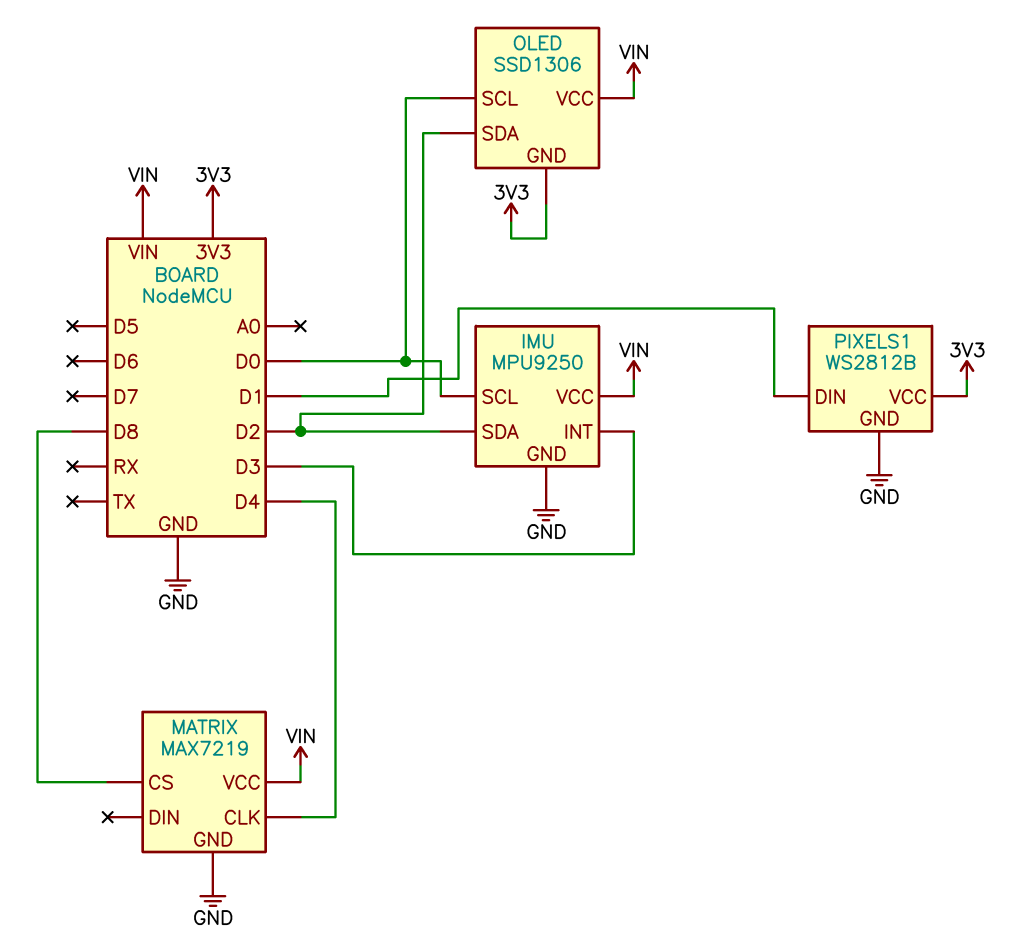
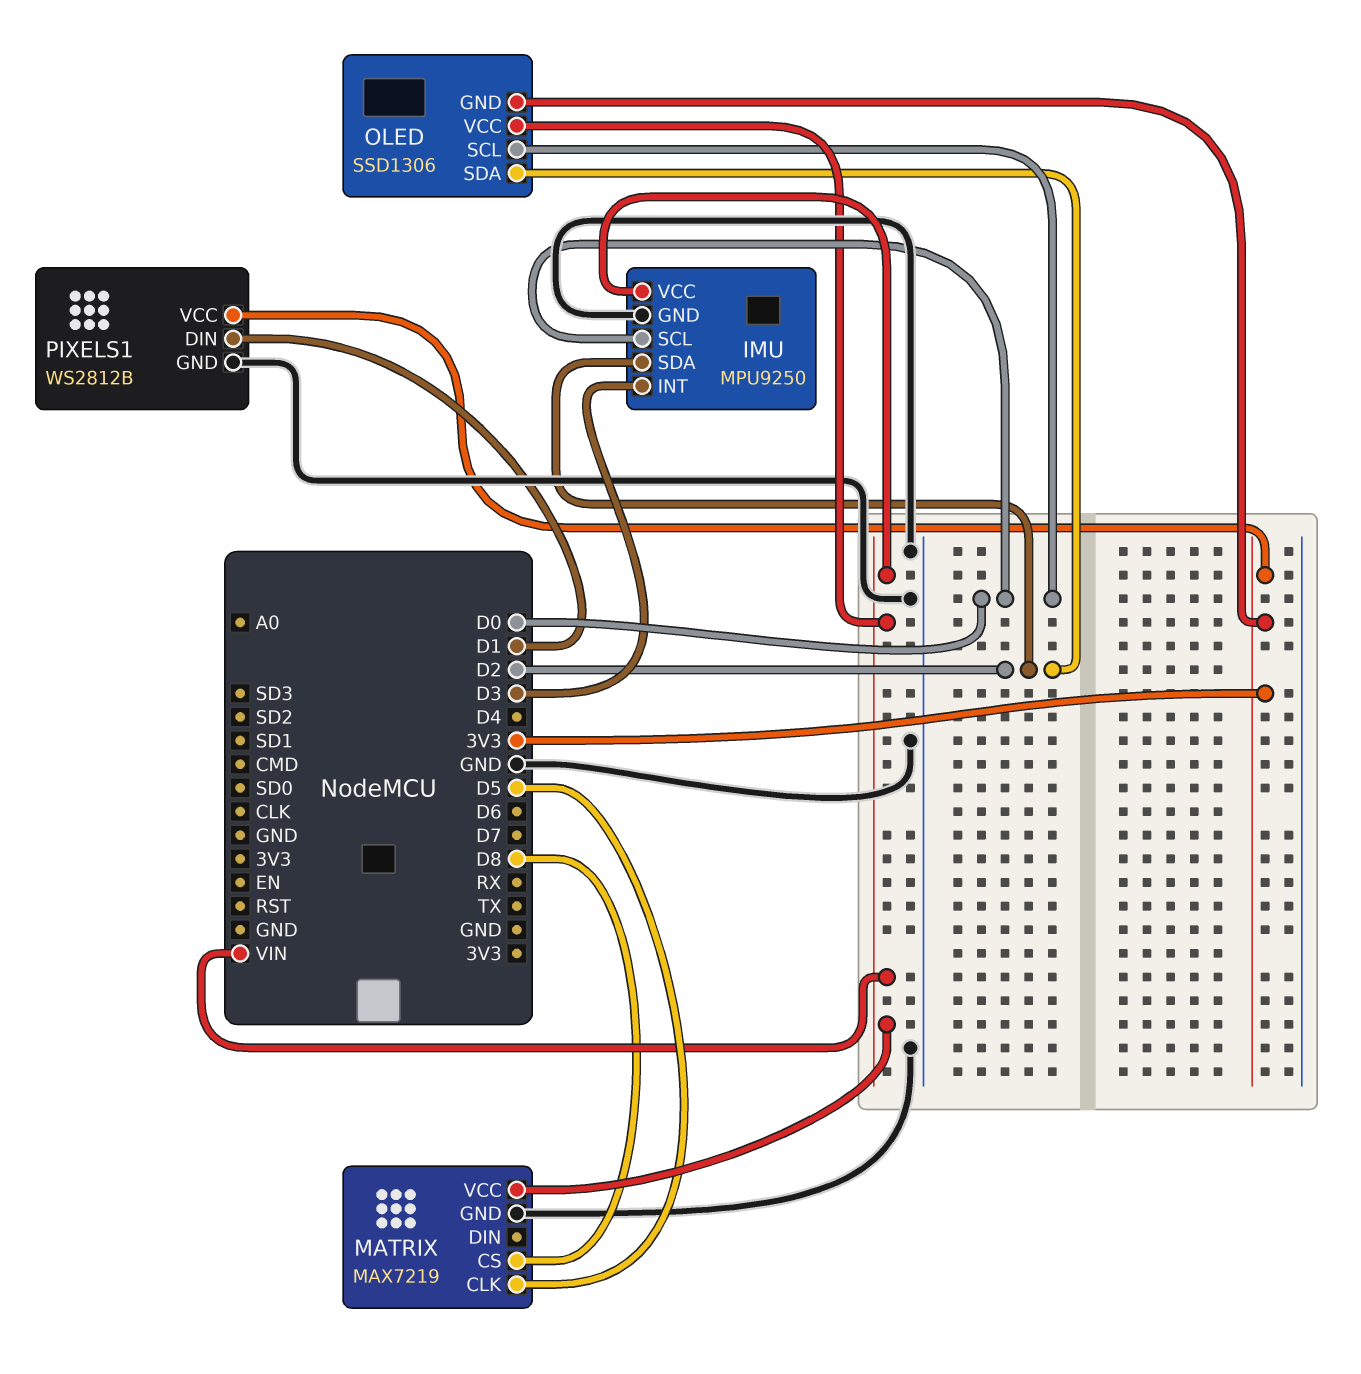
MATRIX pin CLK: D4 -> D5

